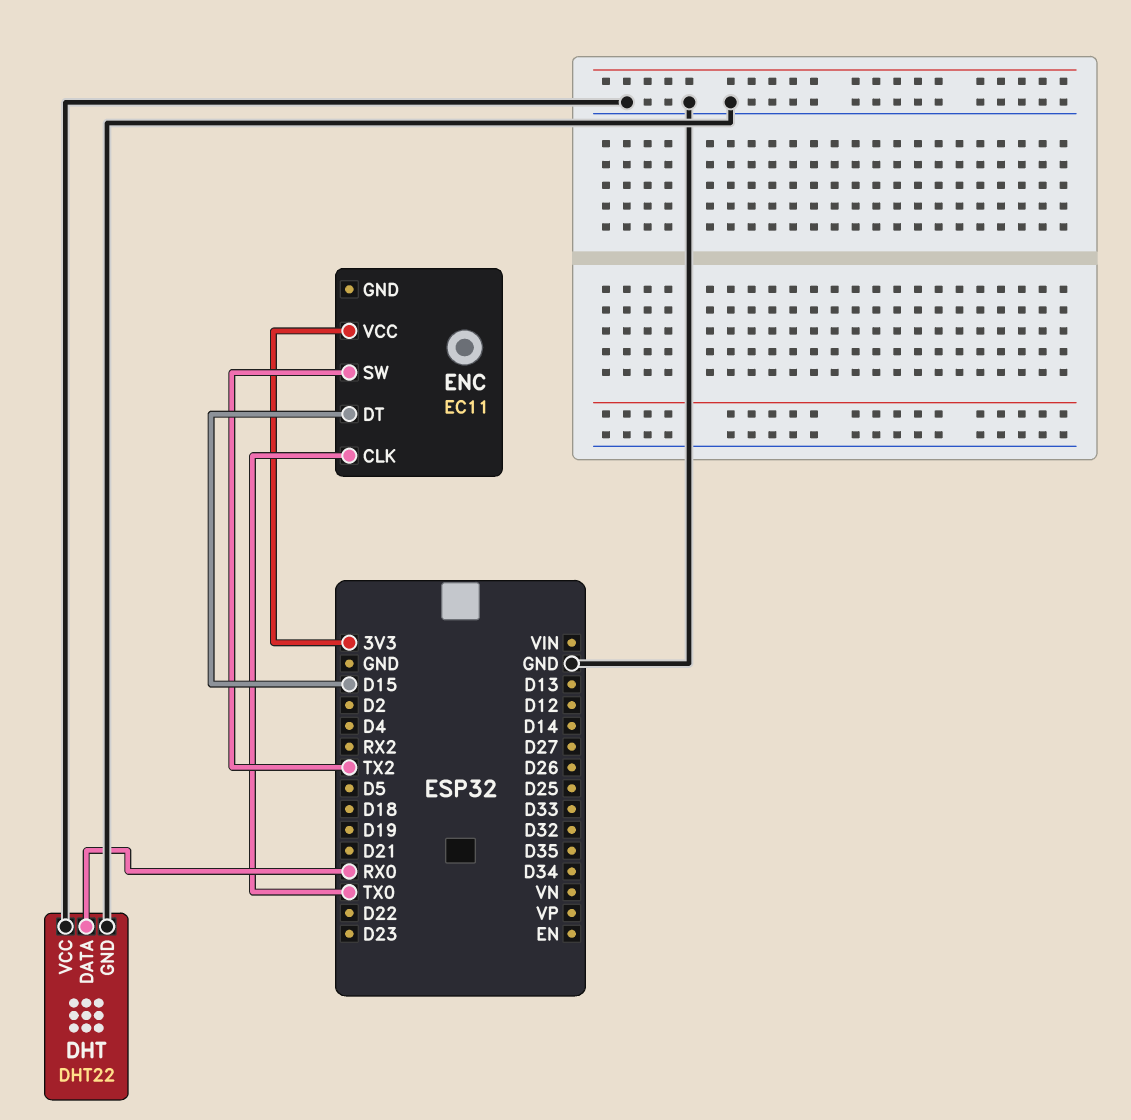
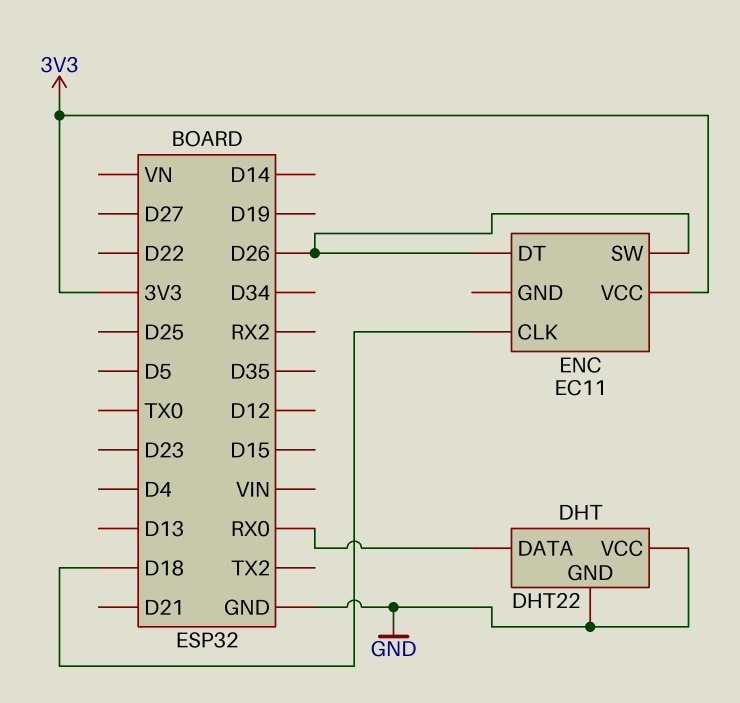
ENC pin CLK: TX0 -> D18
ENC pin DT: D15 -> D26
ENC pin SW: TX2 -> D26

